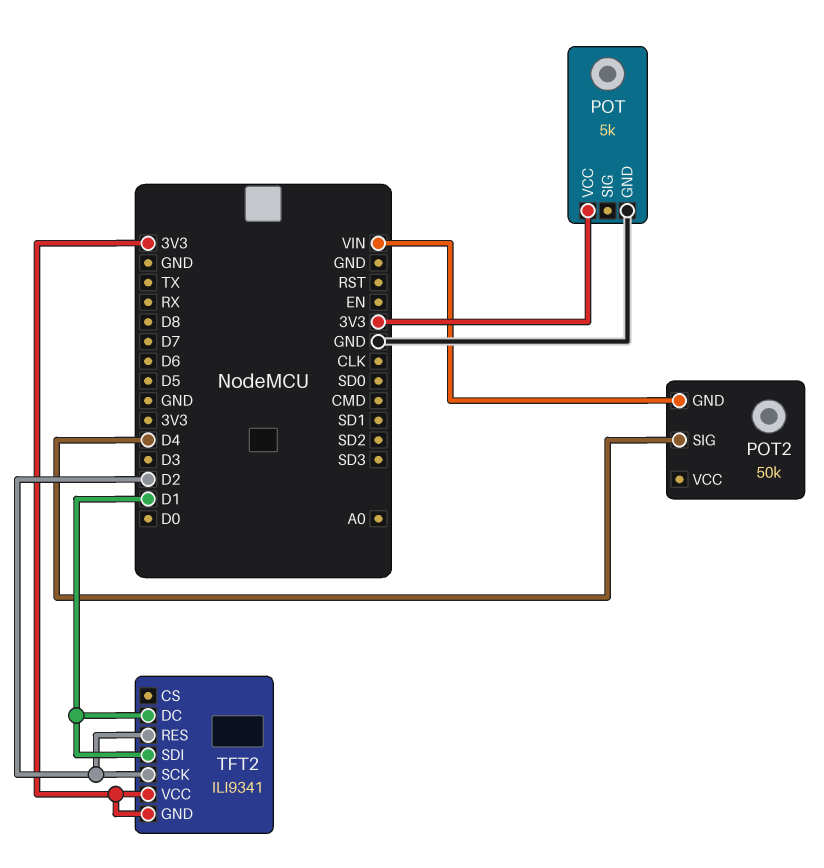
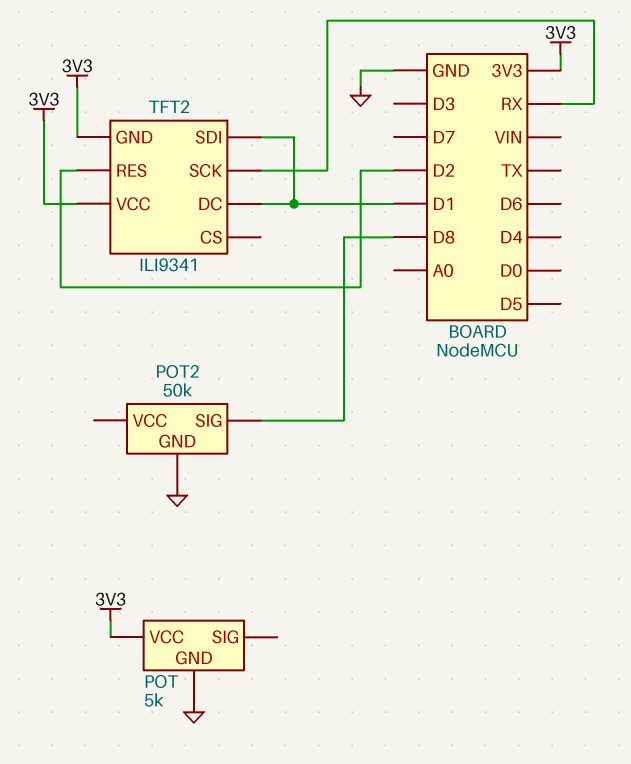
POT2 pin GND: VIN -> GND
POT2 pin SIG: D4 -> D8
TFT2 pin SCK: D2 -> RX

